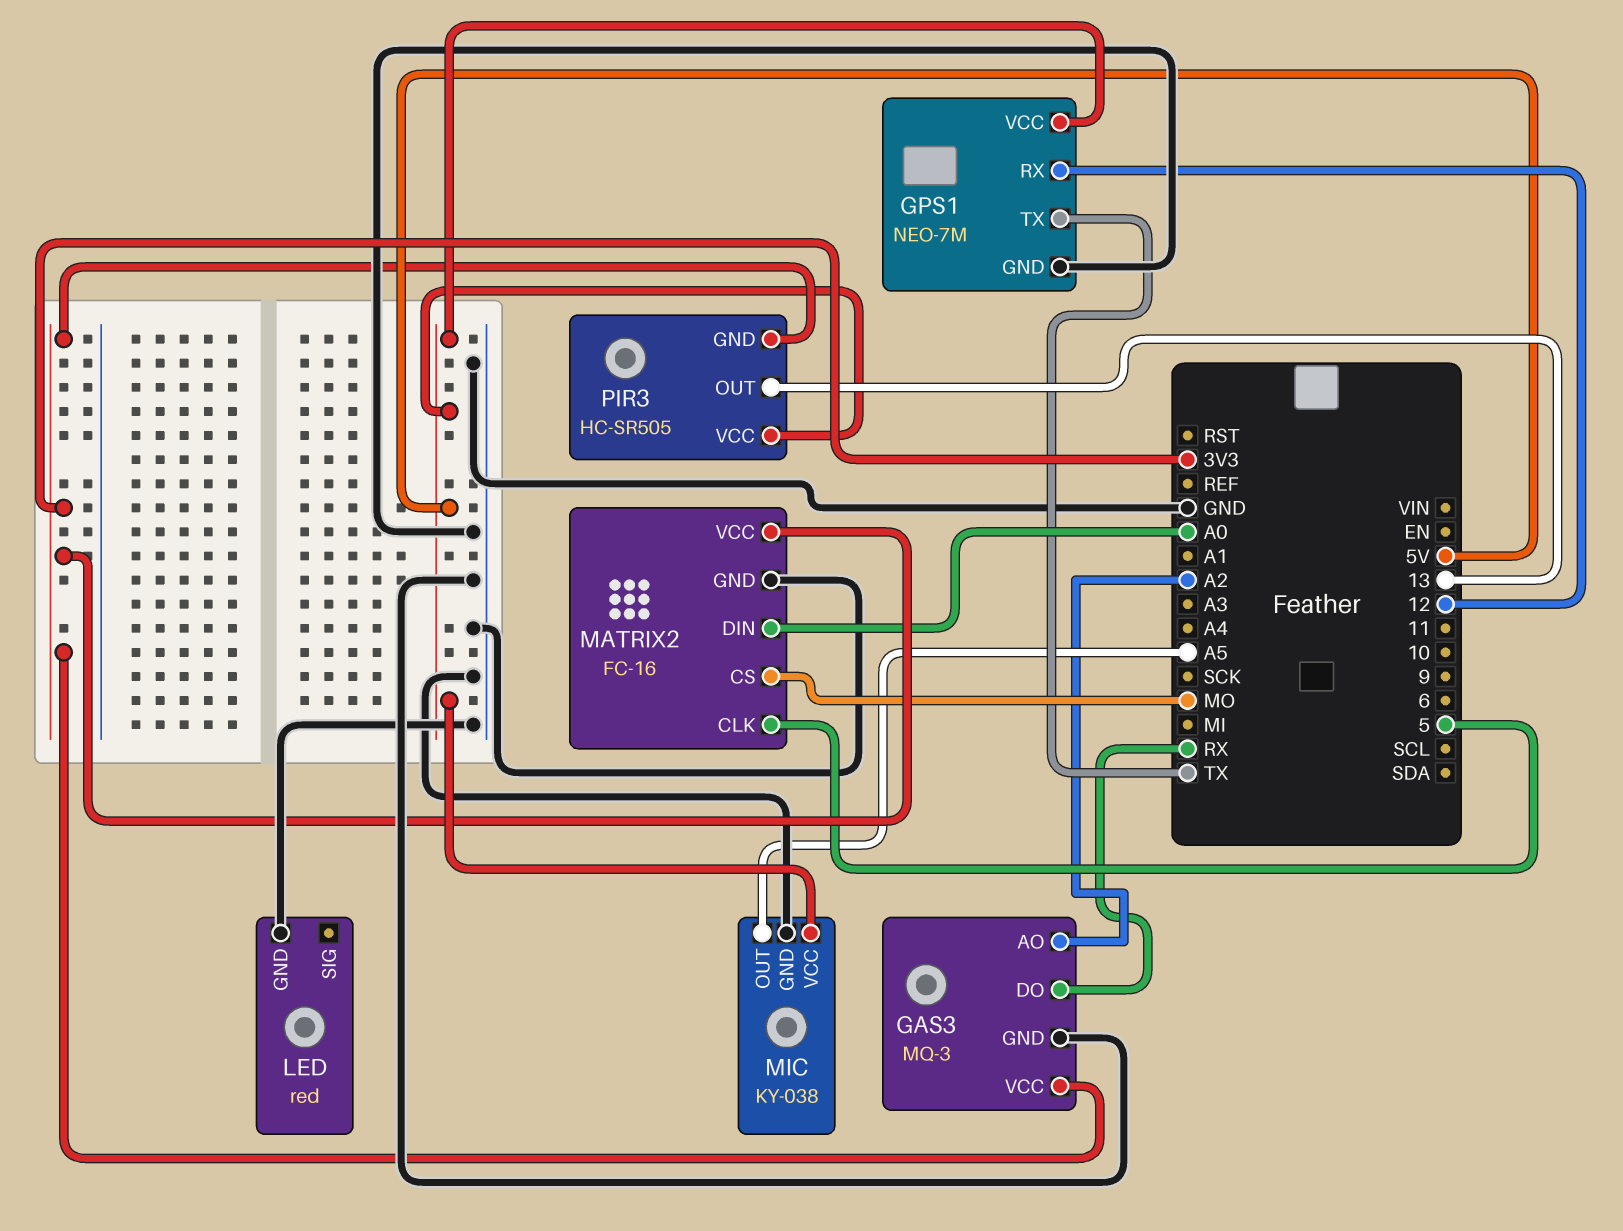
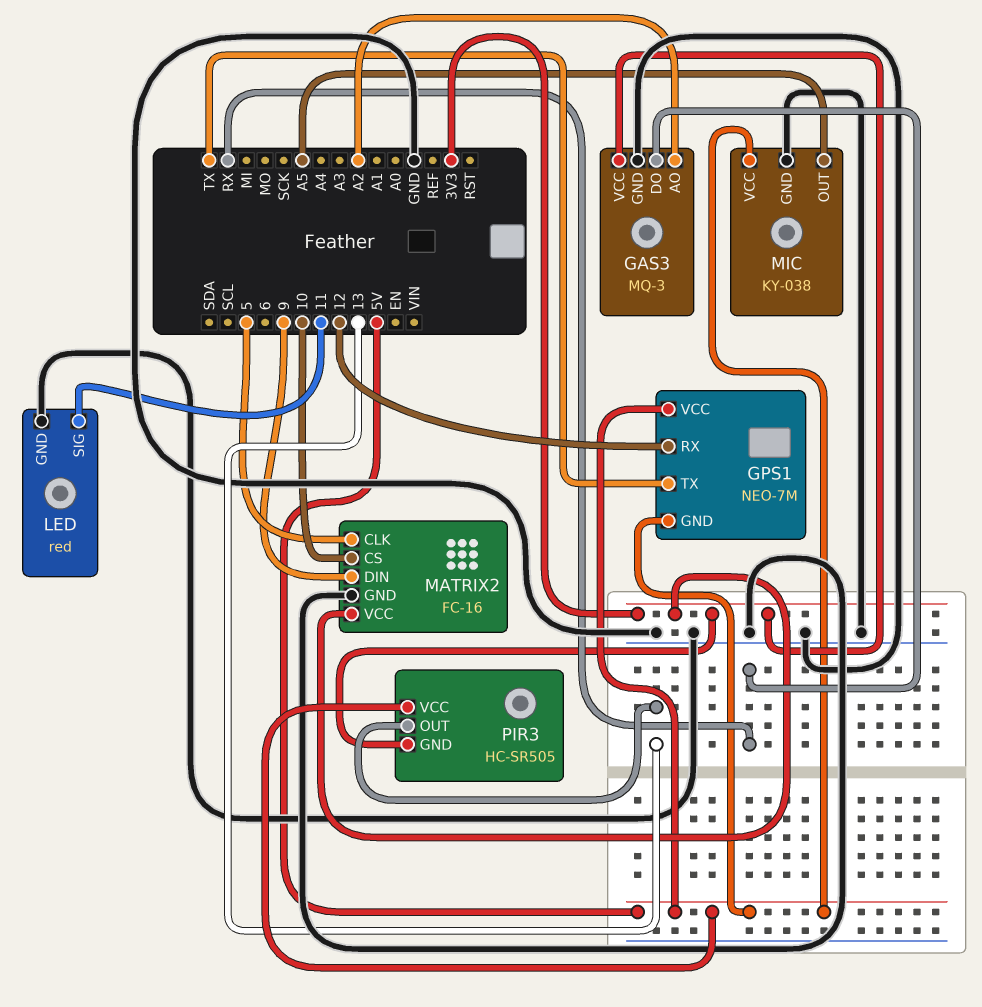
GPS1 pin GND: GND -> 5V
LED pin SIG: none -> 11
MATRIX2 pin CS: MO -> 10
MATRIX2 pin DIN: A0 -> 9

